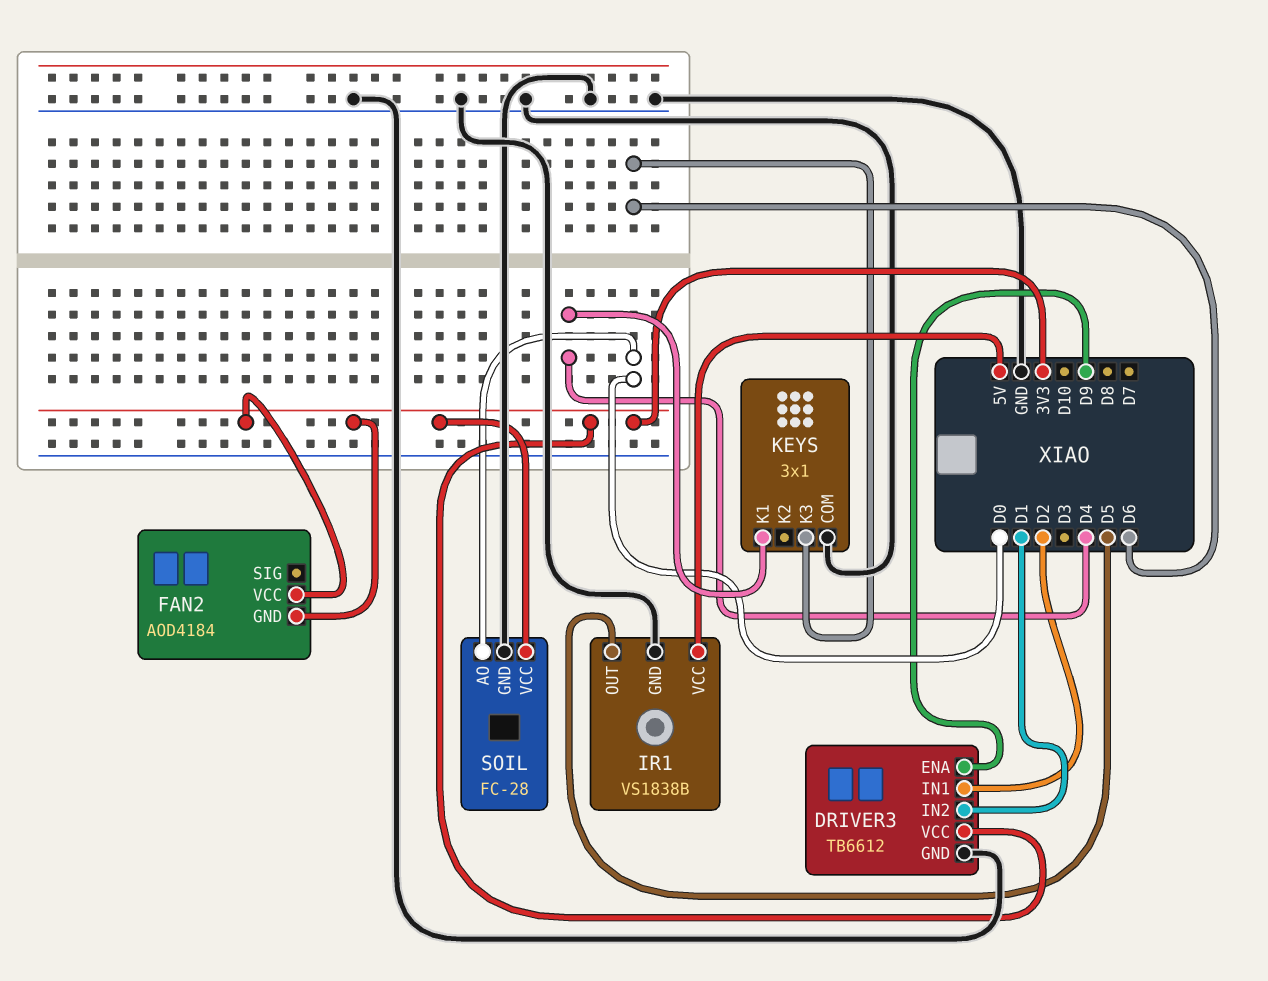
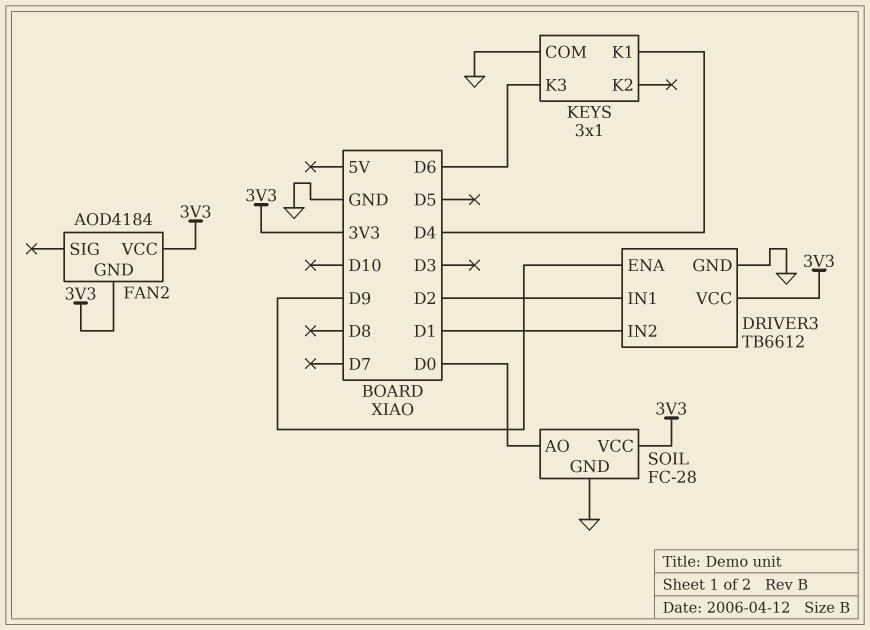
IR1: VS1838B -> none
IR1 pin GND: GND -> none
IR1 pin OUT: D5 -> none
IR1 pin VCC: 5V -> none

